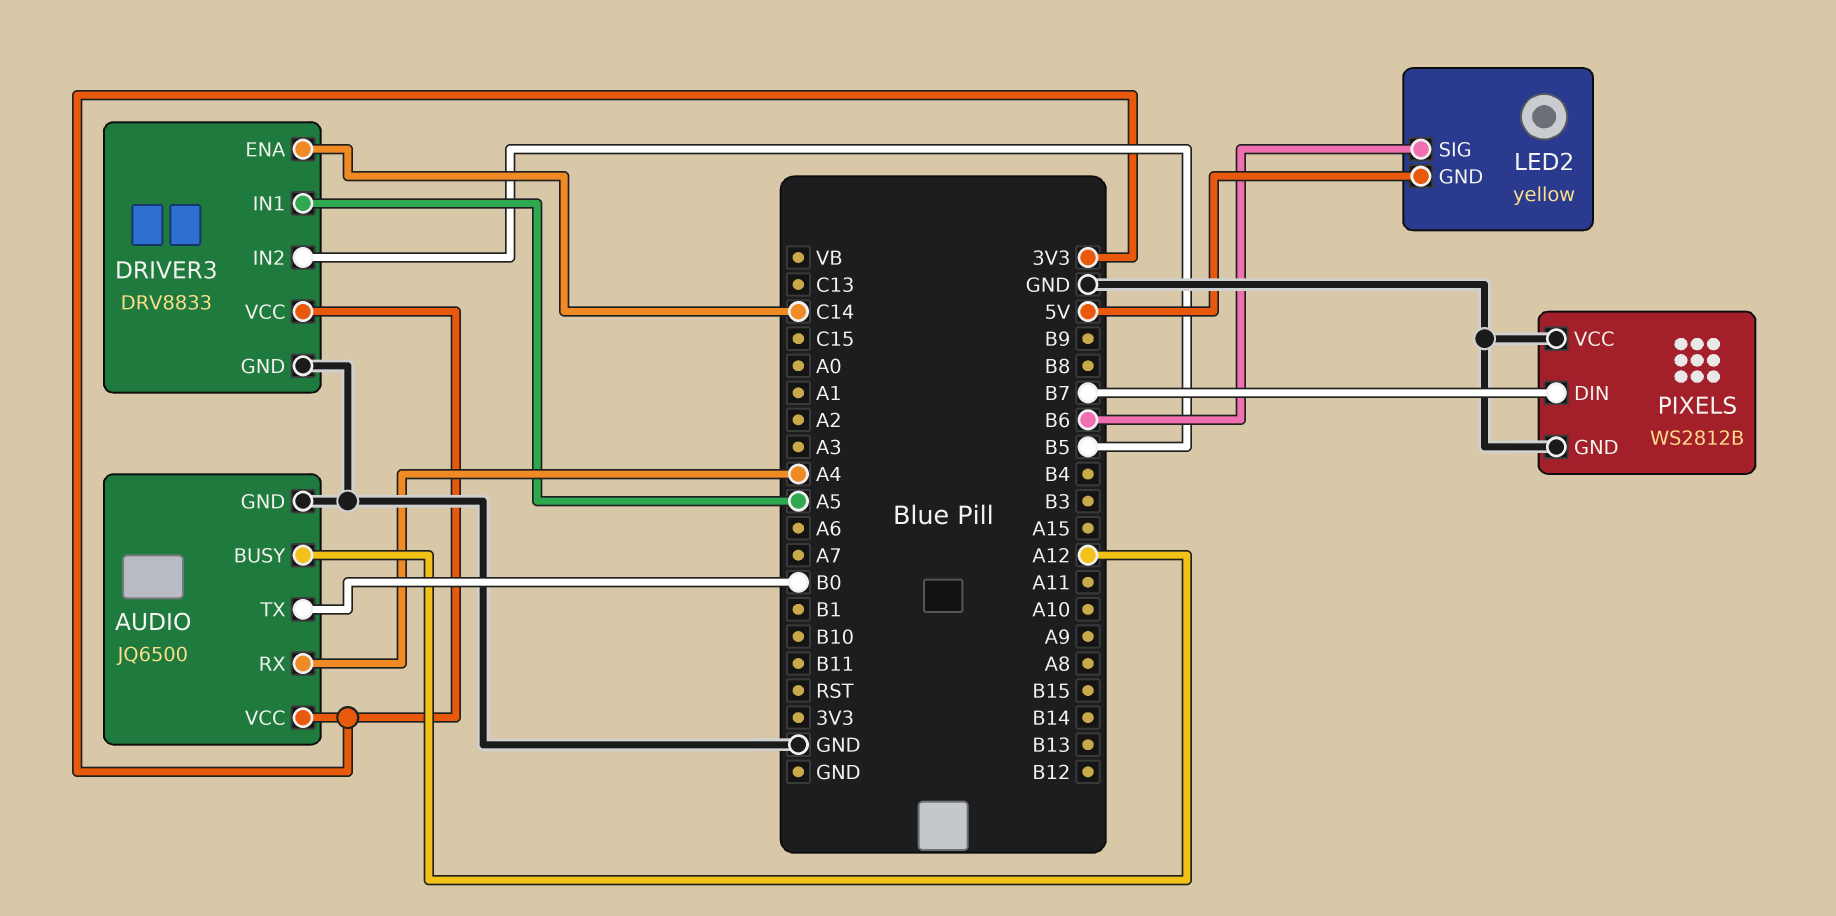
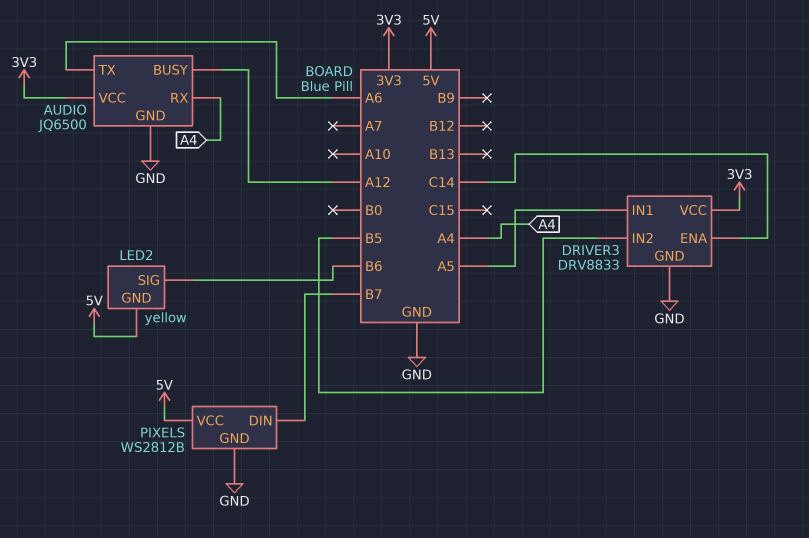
AUDIO pin TX: B0 -> A6
PIXELS pin VCC: GND -> 5V

